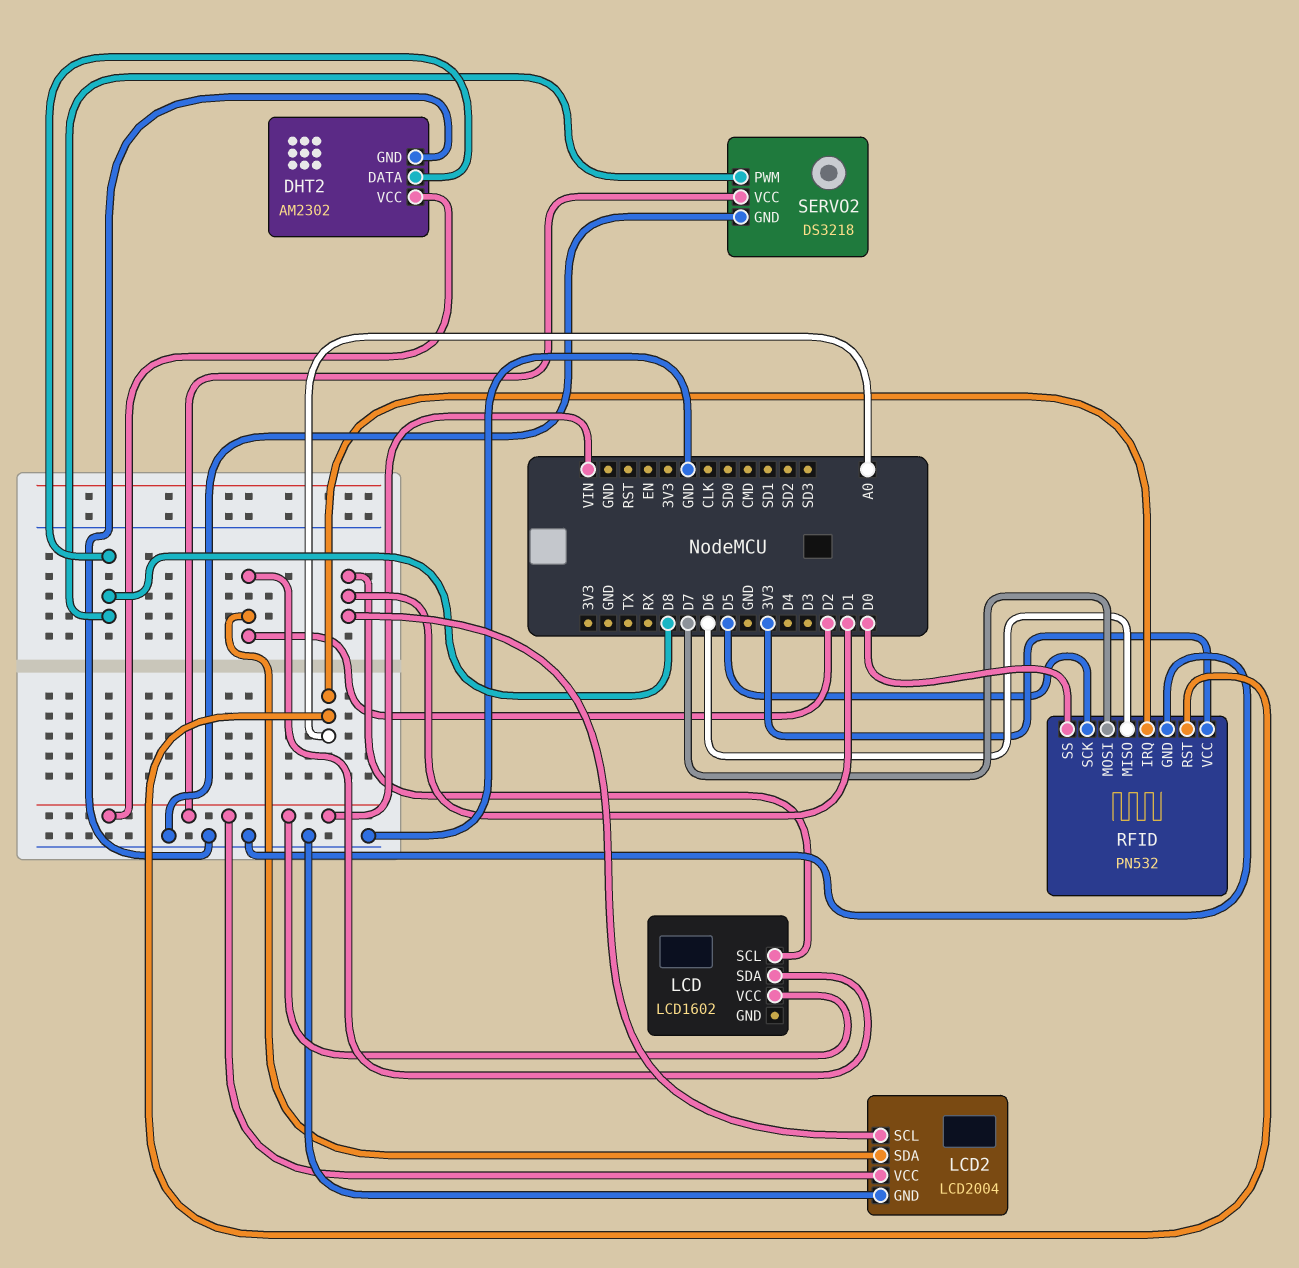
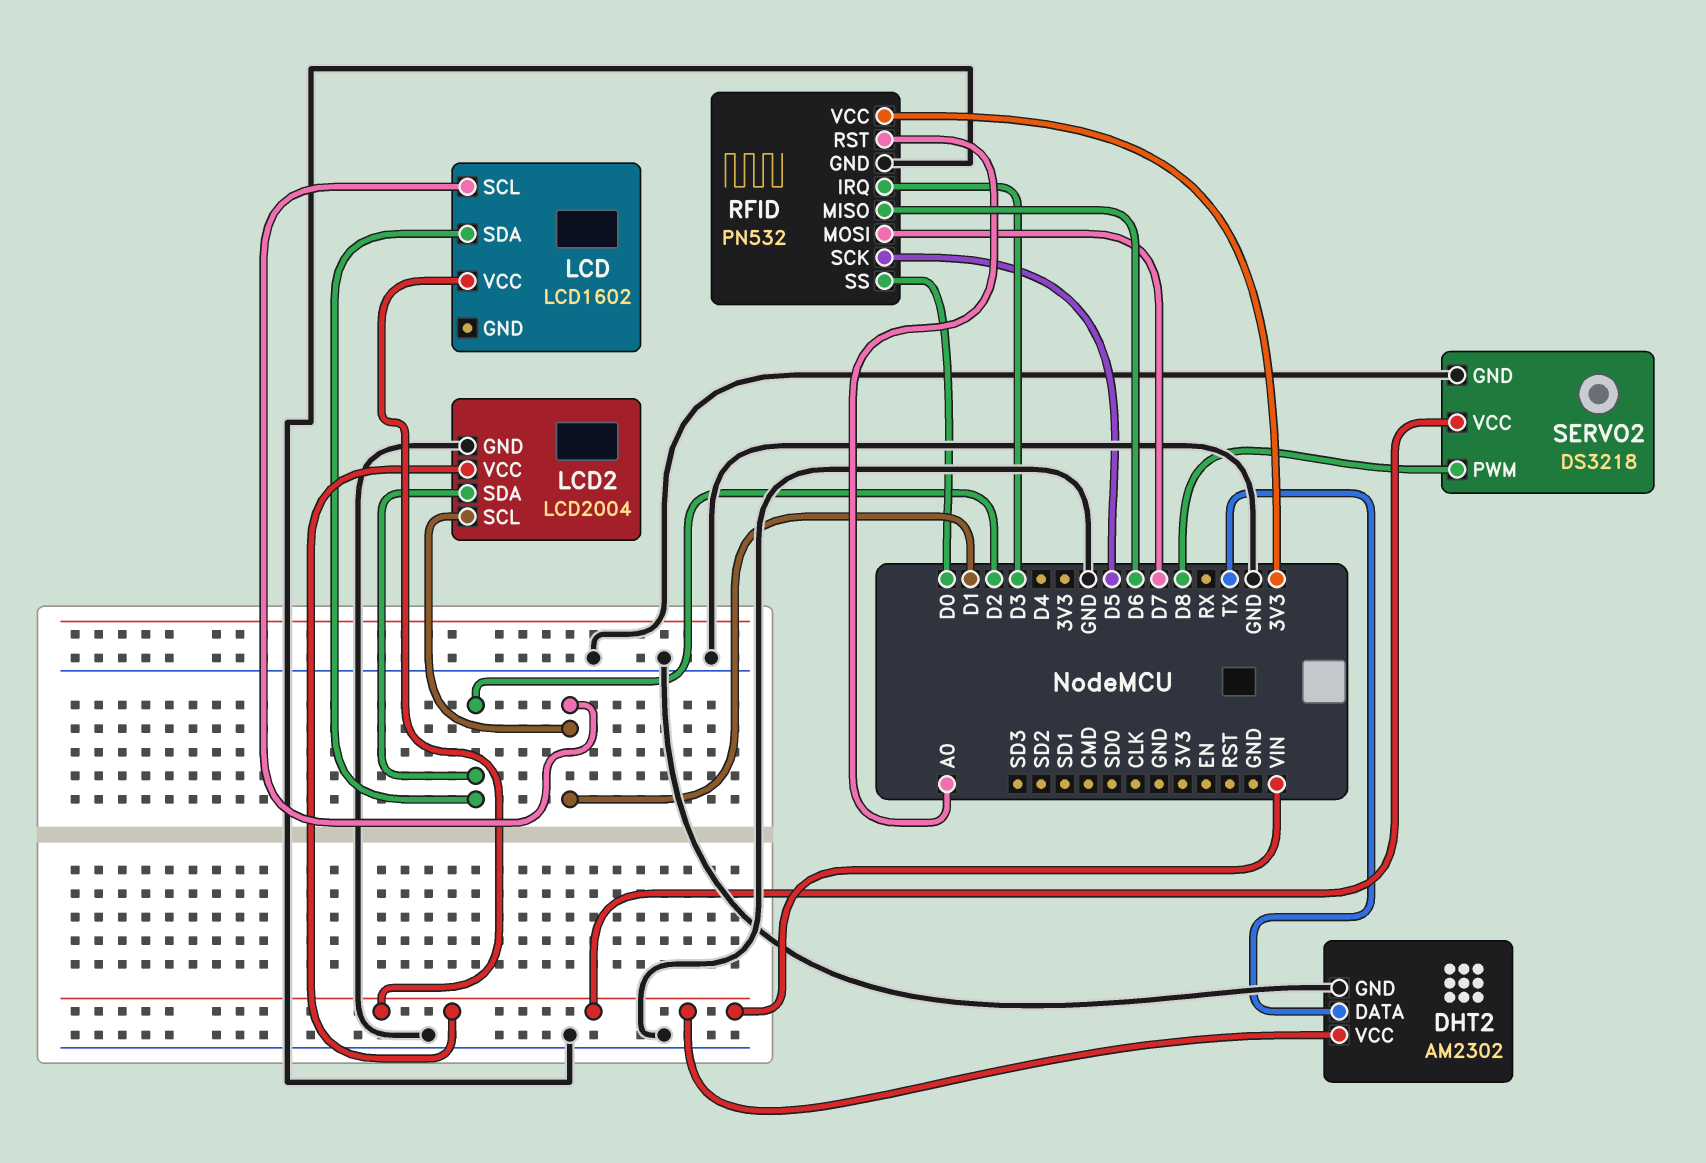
DHT2 pin DATA: D8 -> TX
RFID pin IRQ: A0 -> D3

